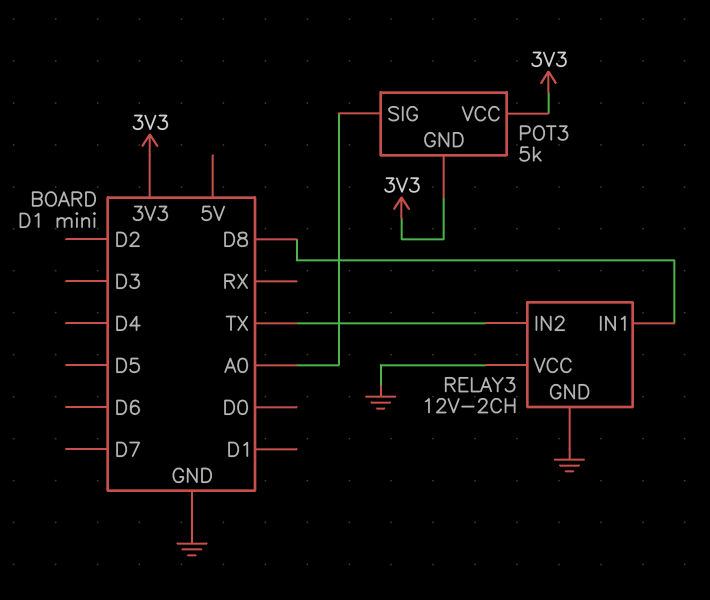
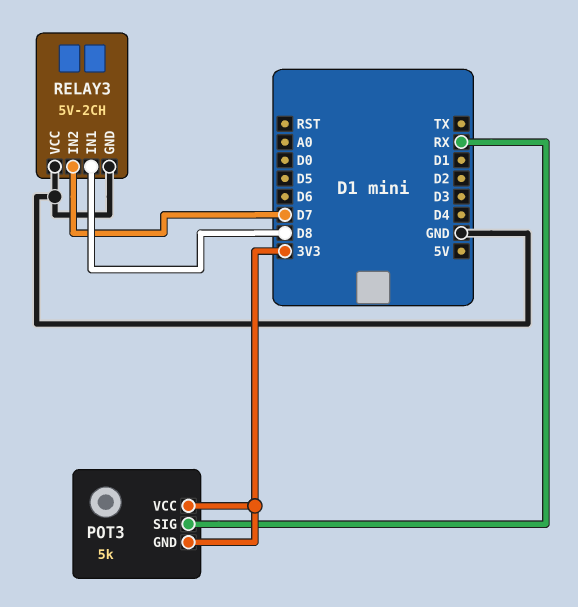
POT3 pin SIG: A0 -> RX
RELAY3: 12V-2CH -> 5V-2CH
RELAY3 pin IN2: TX -> D7

